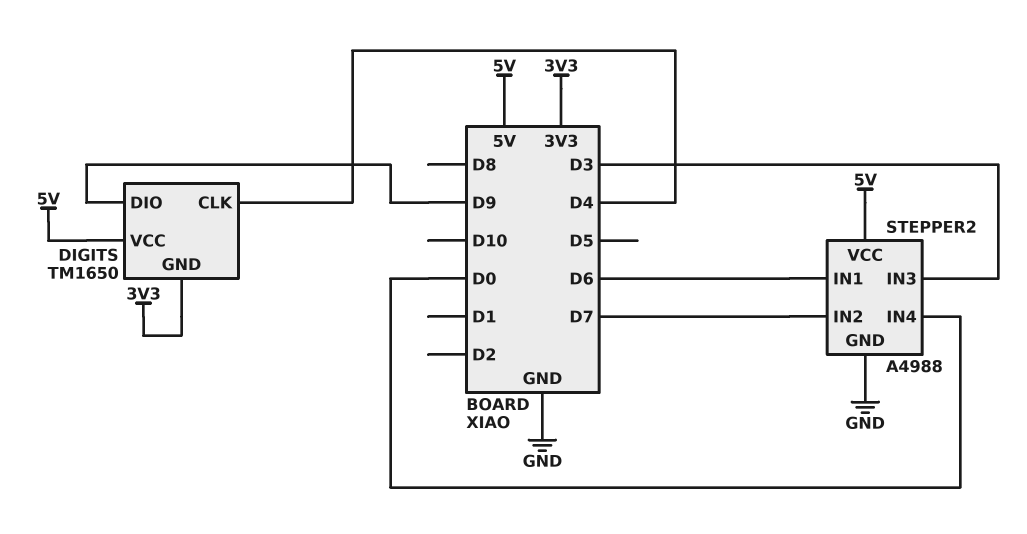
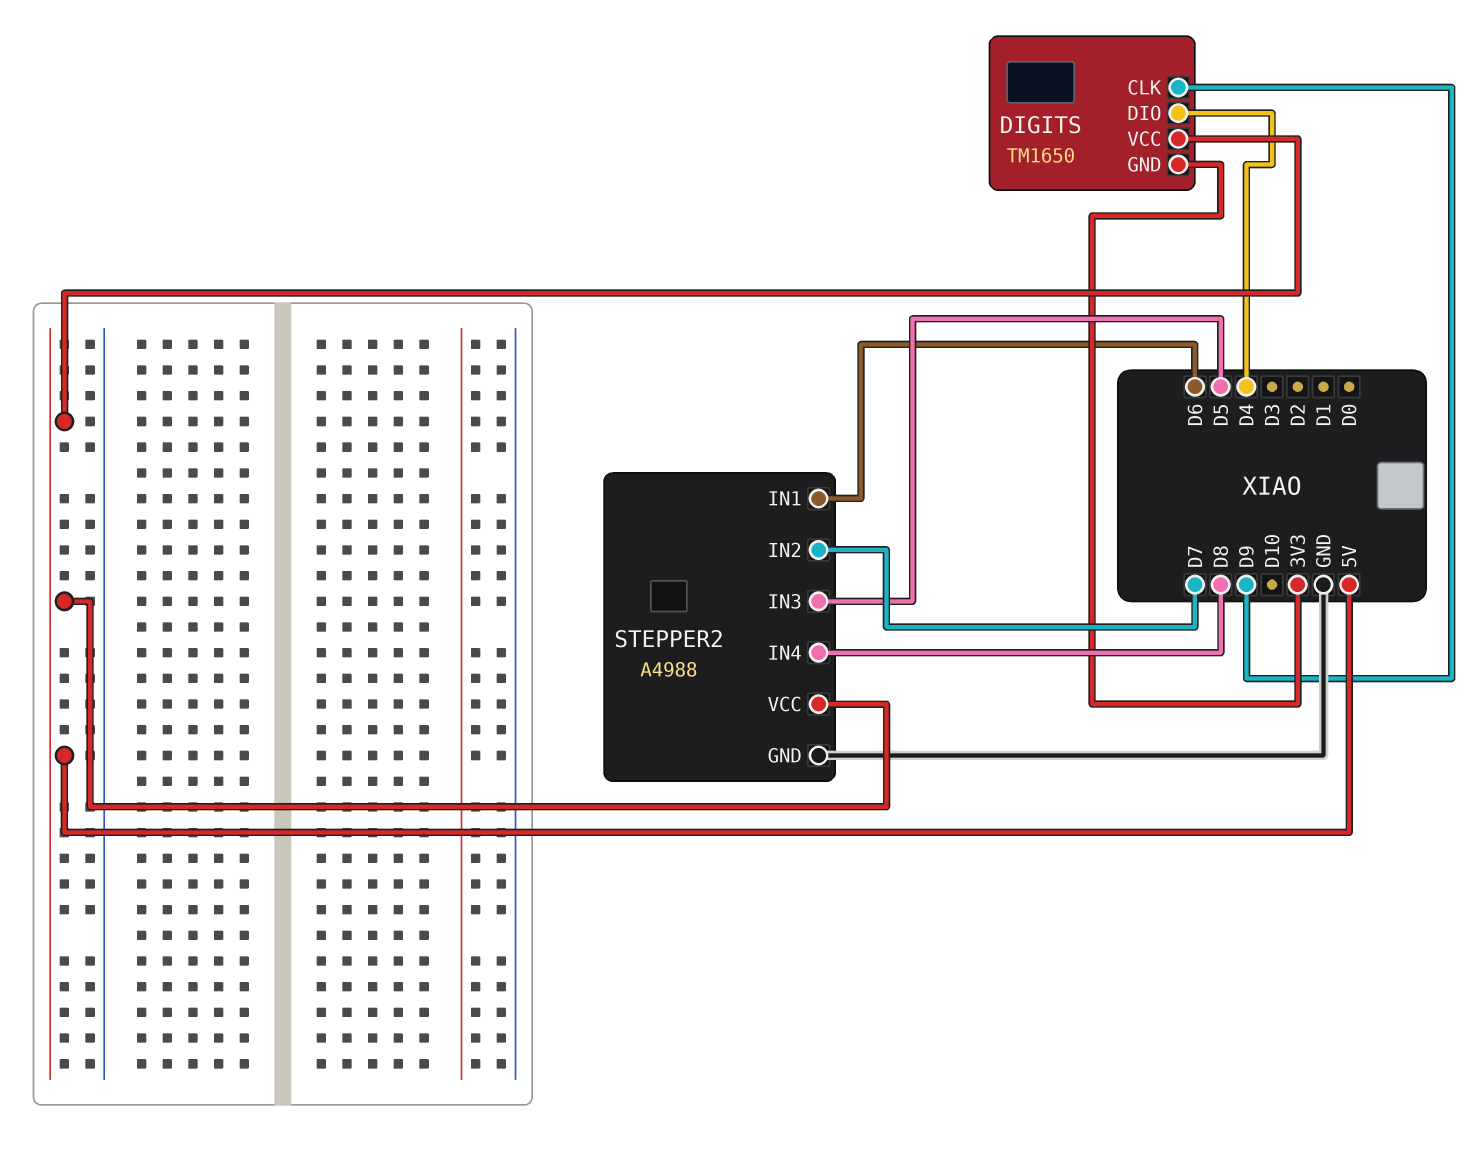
DIGITS pin CLK: D4 -> D9
DIGITS pin DIO: D9 -> D4
STEPPER2 pin IN3: D3 -> D5
STEPPER2 pin IN4: D0 -> D8

